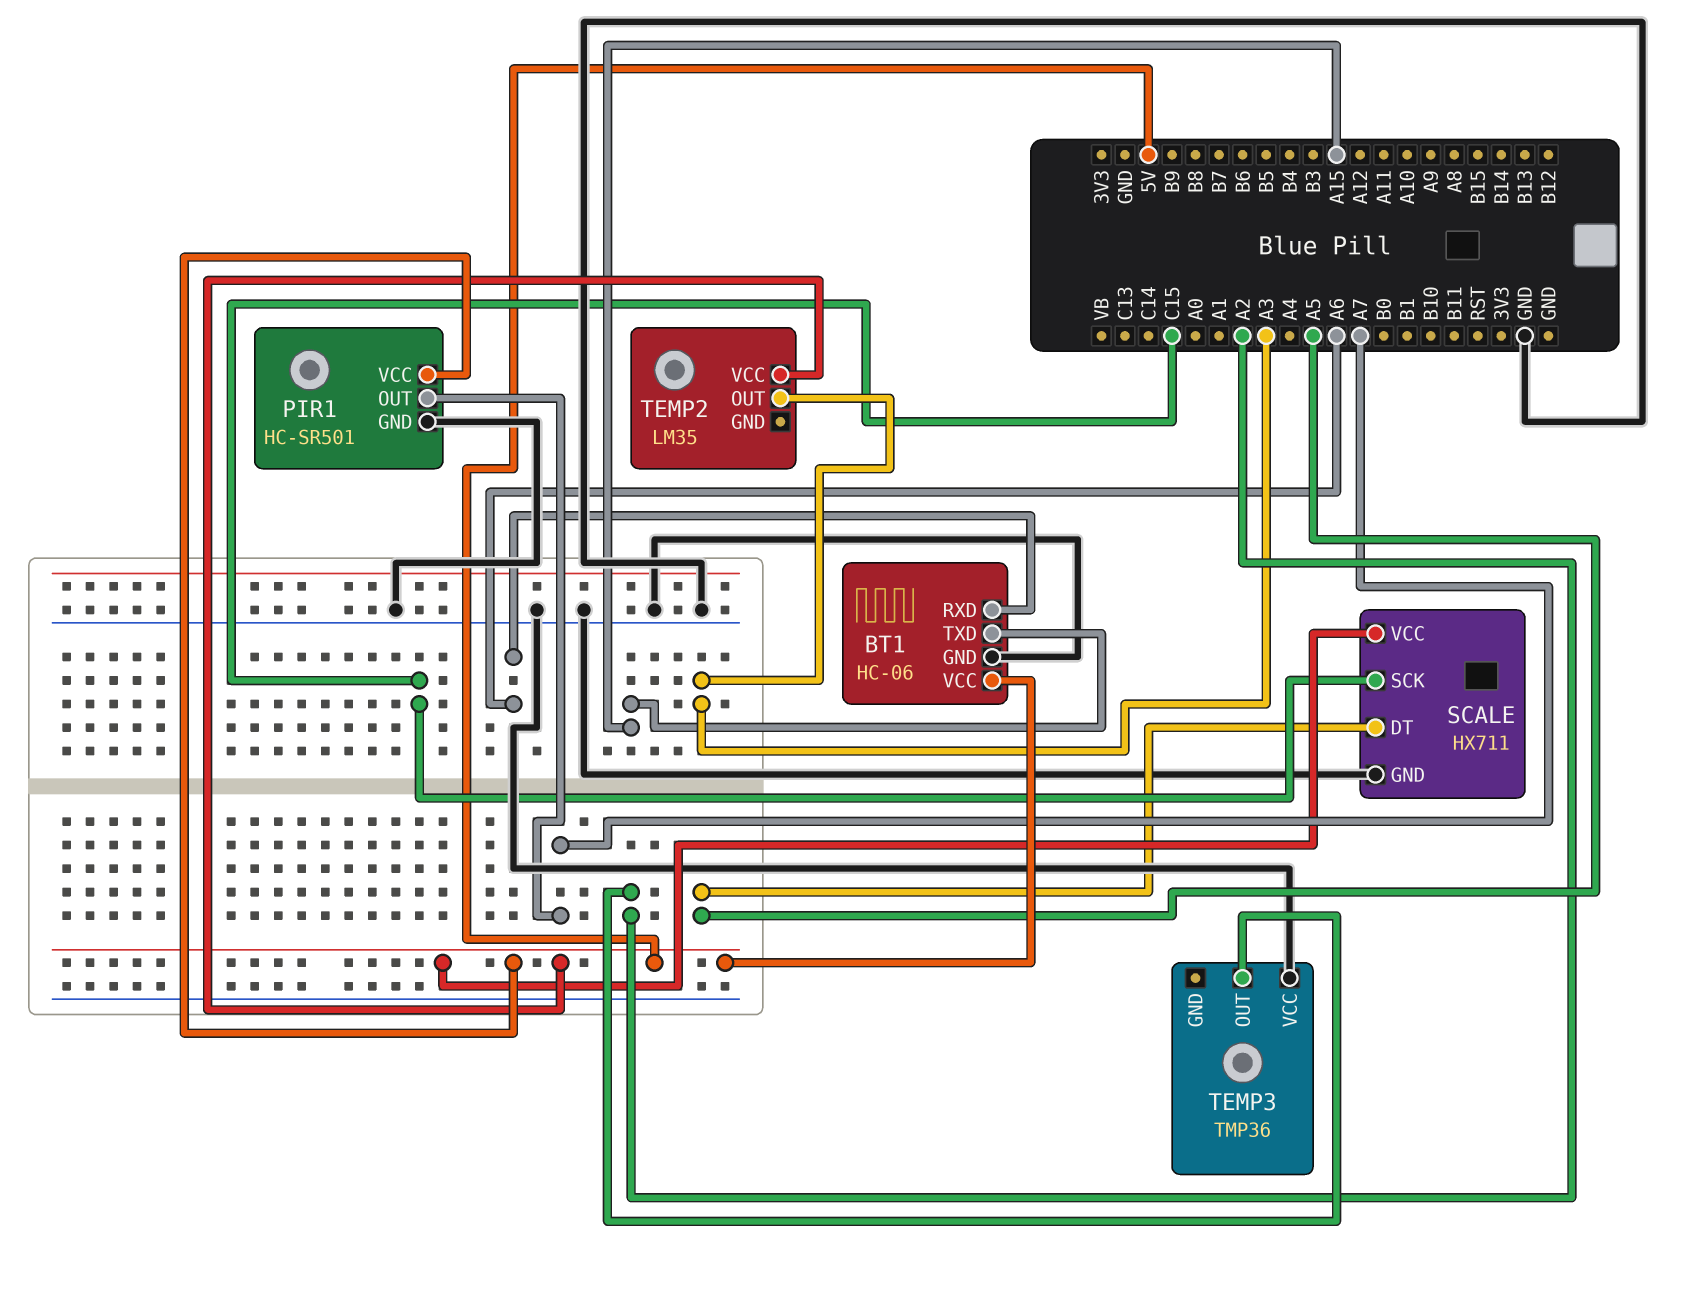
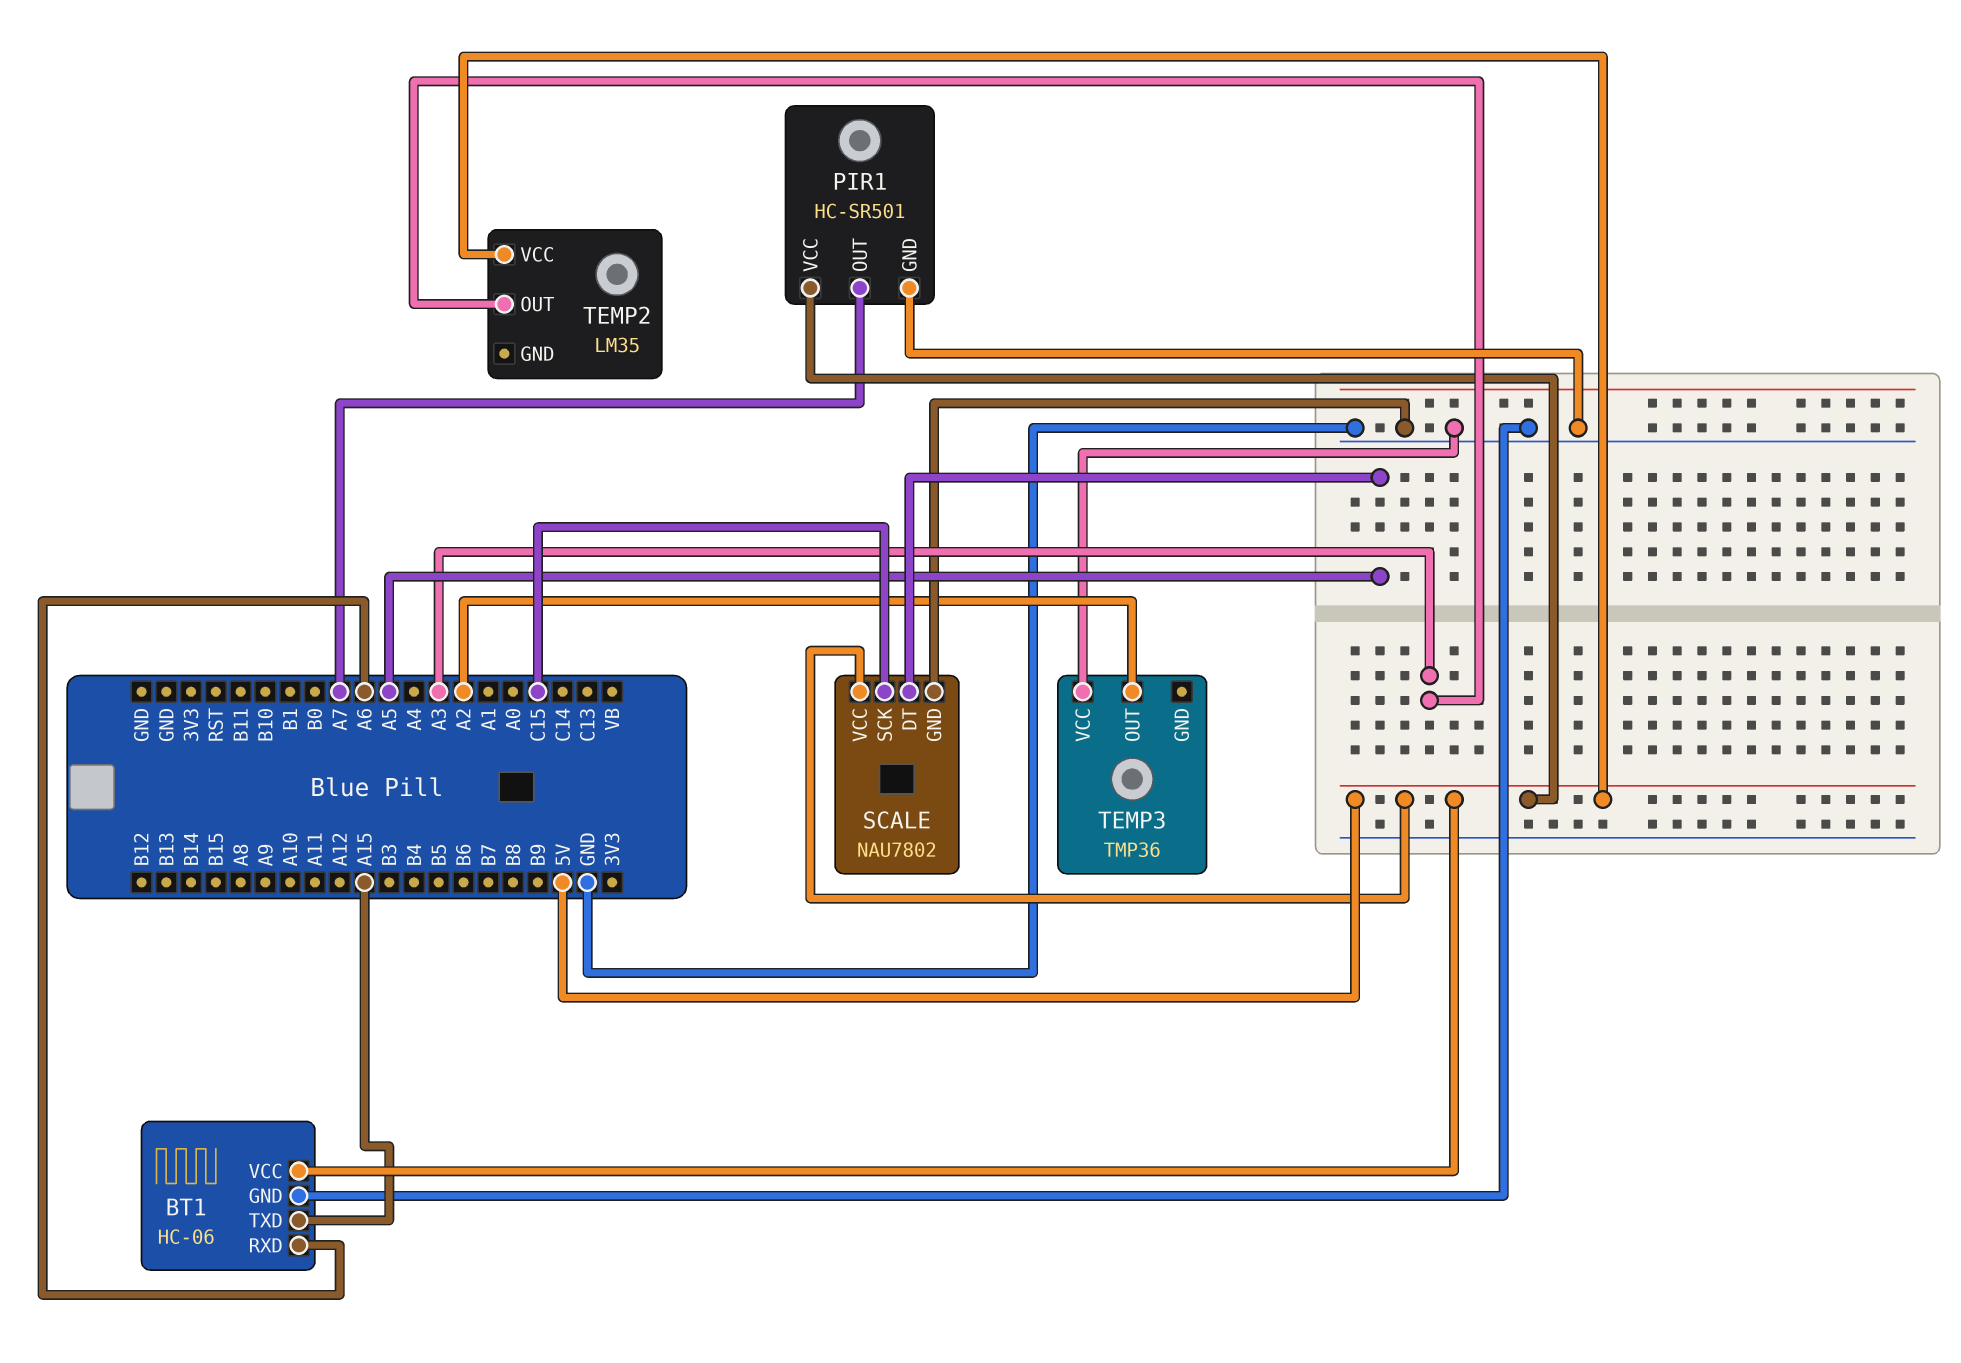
SCALE: HX711 -> NAU7802

